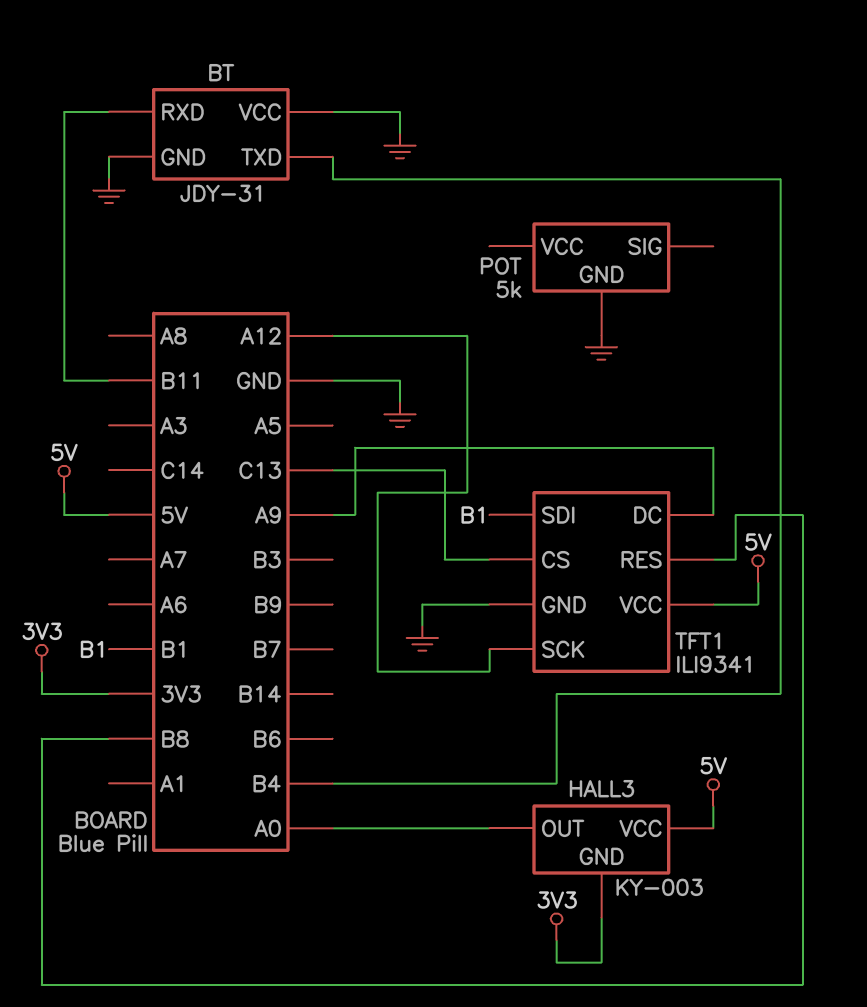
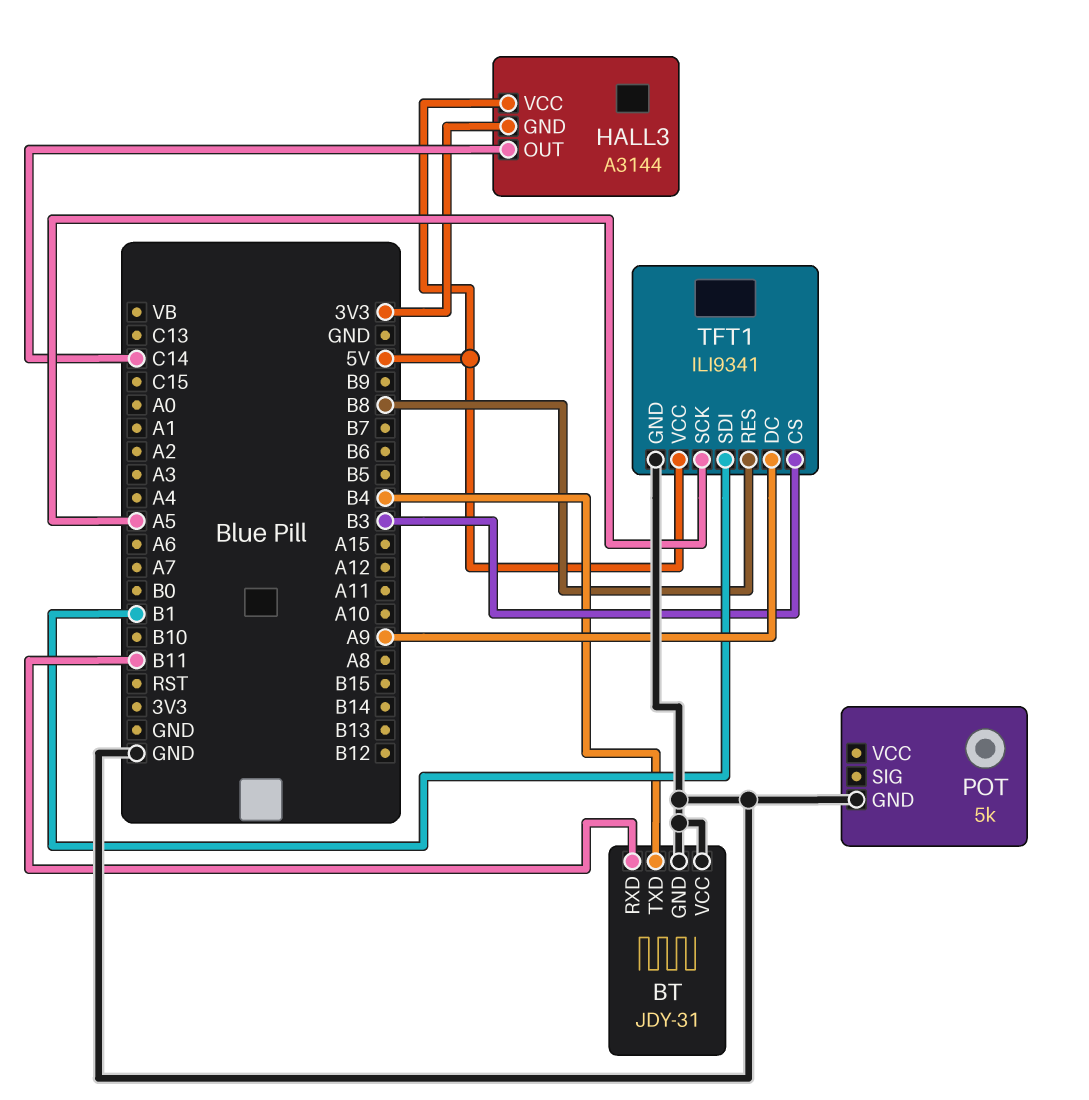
HALL3: KY-003 -> A3144
HALL3 pin OUT: A0 -> C14
TFT1 pin CS: C13 -> B3
TFT1 pin SCK: A12 -> A5

